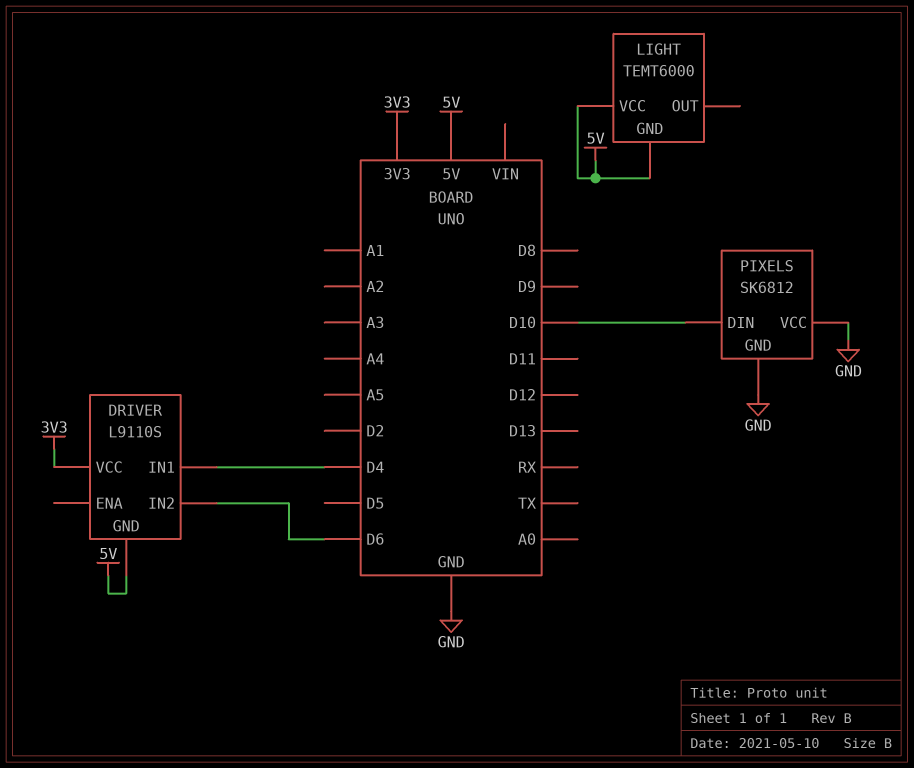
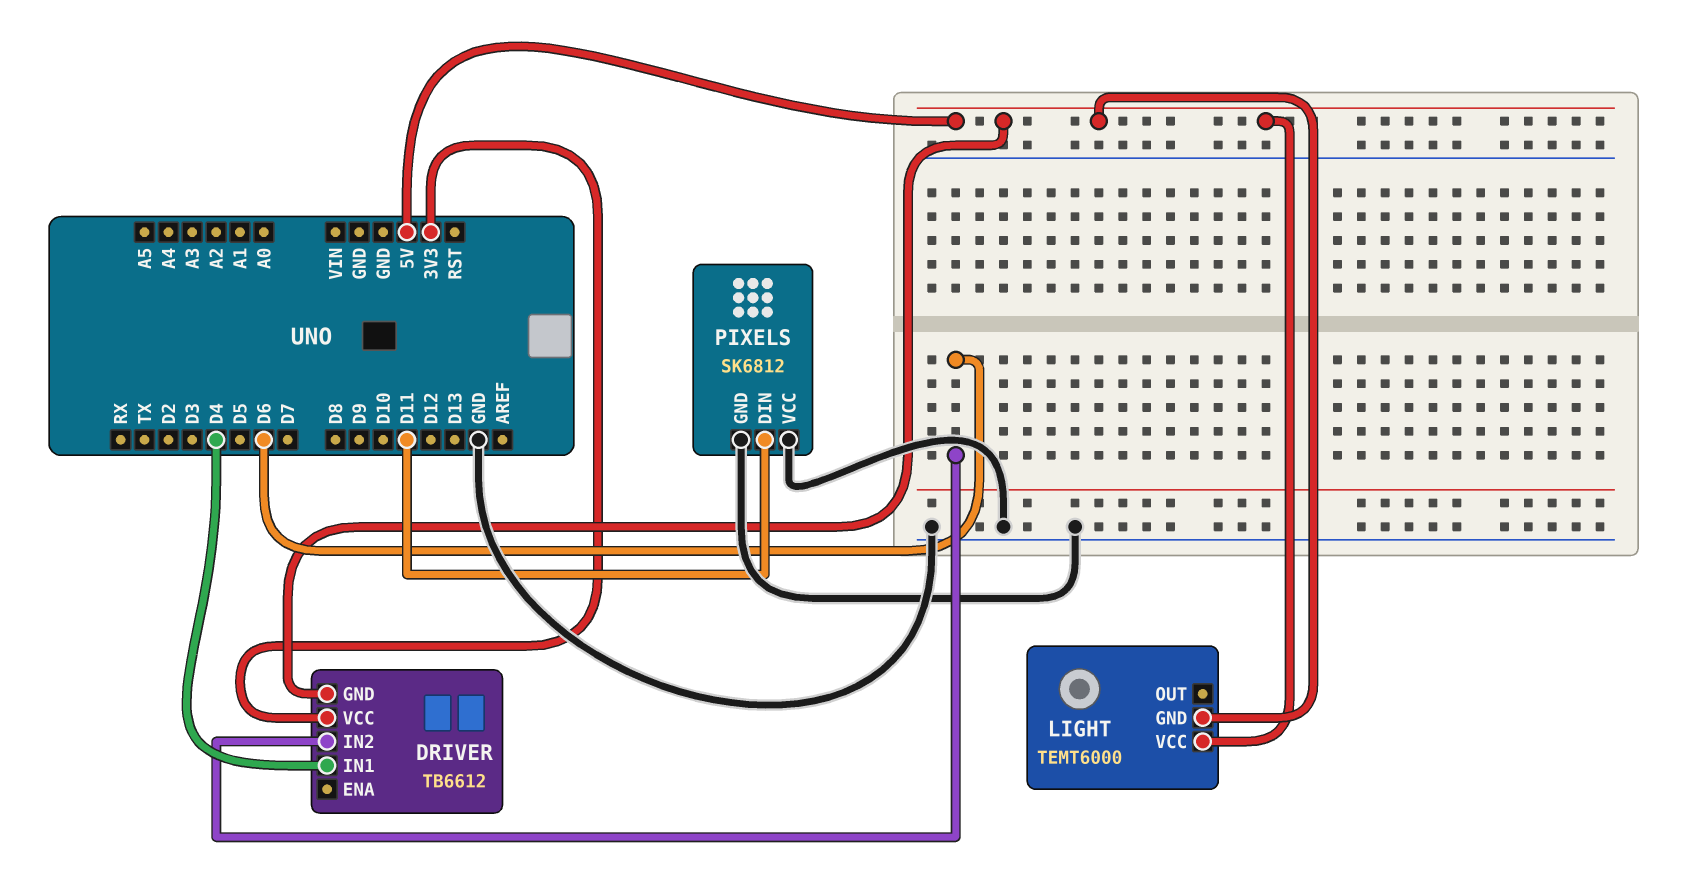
DRIVER: L9110S -> TB6612
PIXELS pin DIN: D10 -> D11

